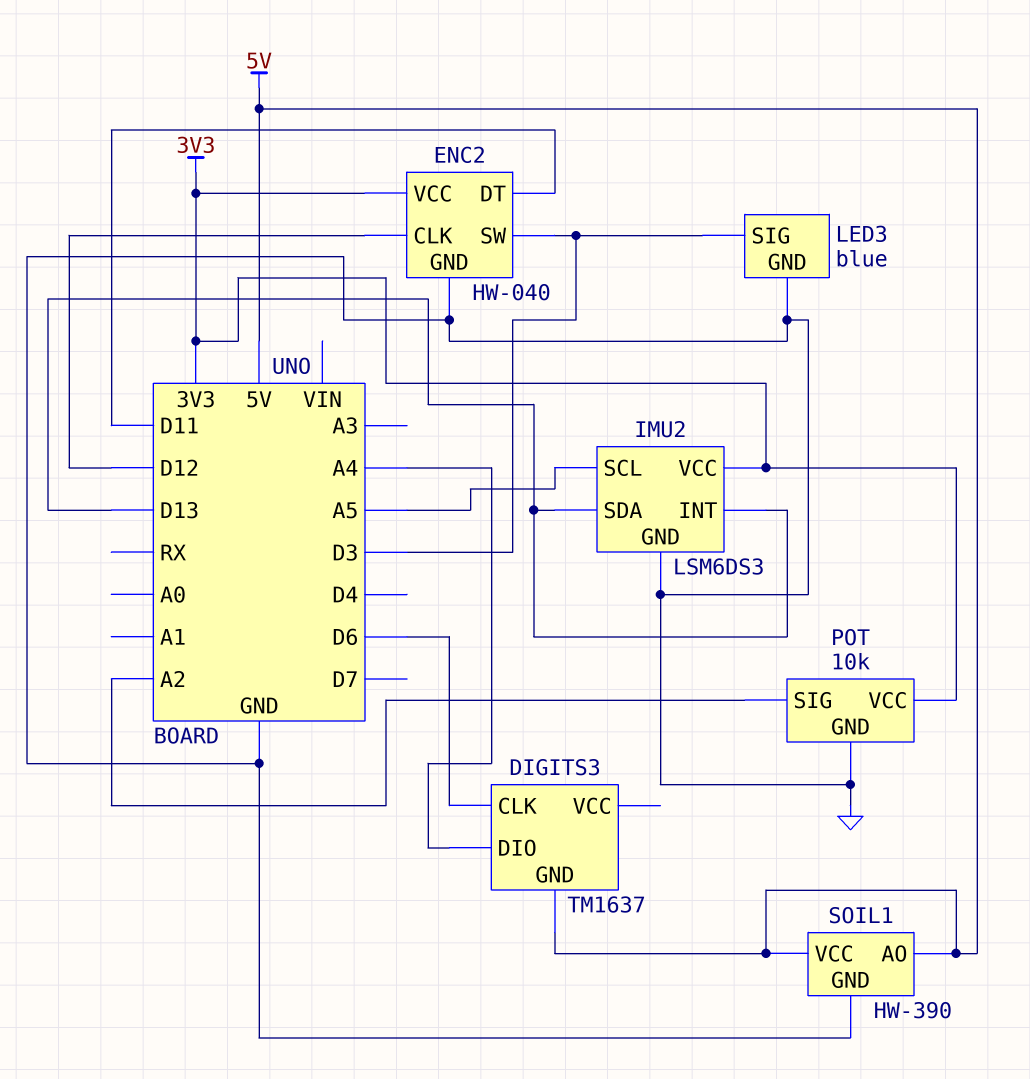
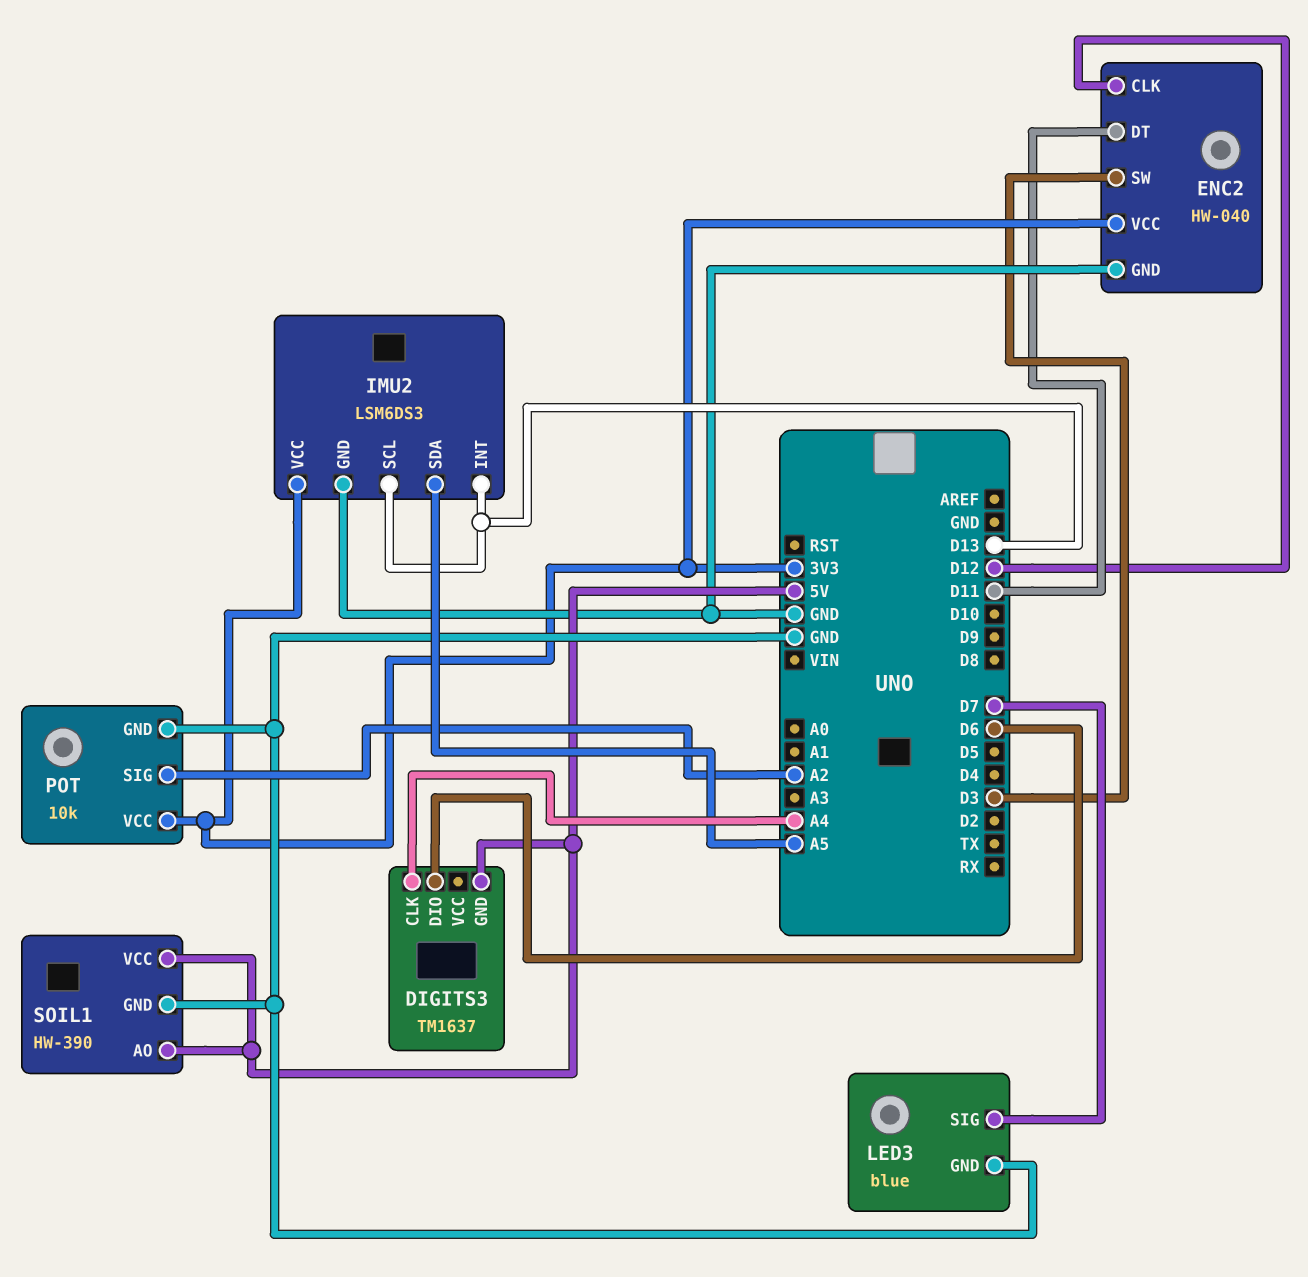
DIGITS3 pin CLK: D6 -> A4
DIGITS3 pin DIO: A4 -> D6
IMU2 pin SCL: A5 -> D13
IMU2 pin SDA: D13 -> A5
LED3 pin SIG: D3 -> D7

